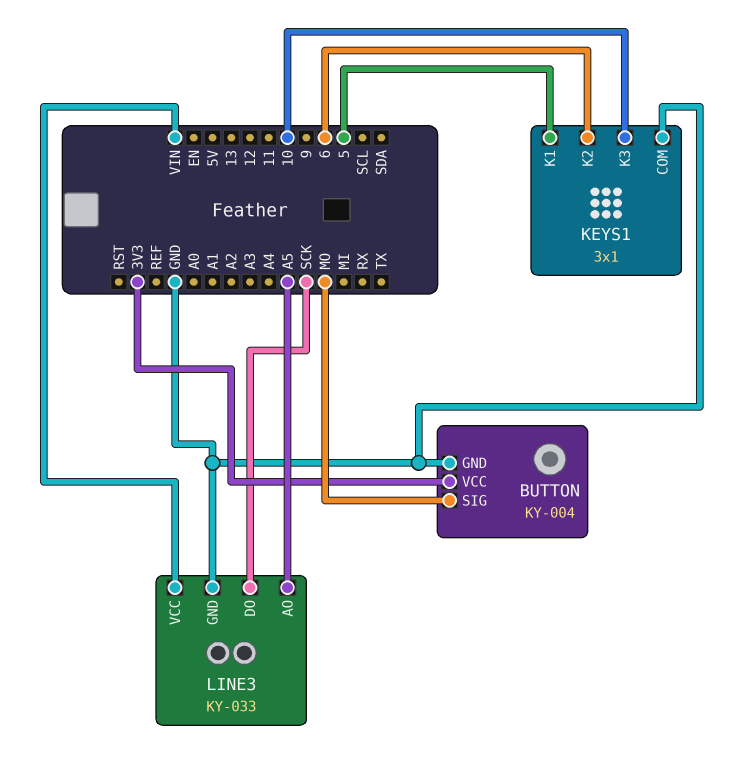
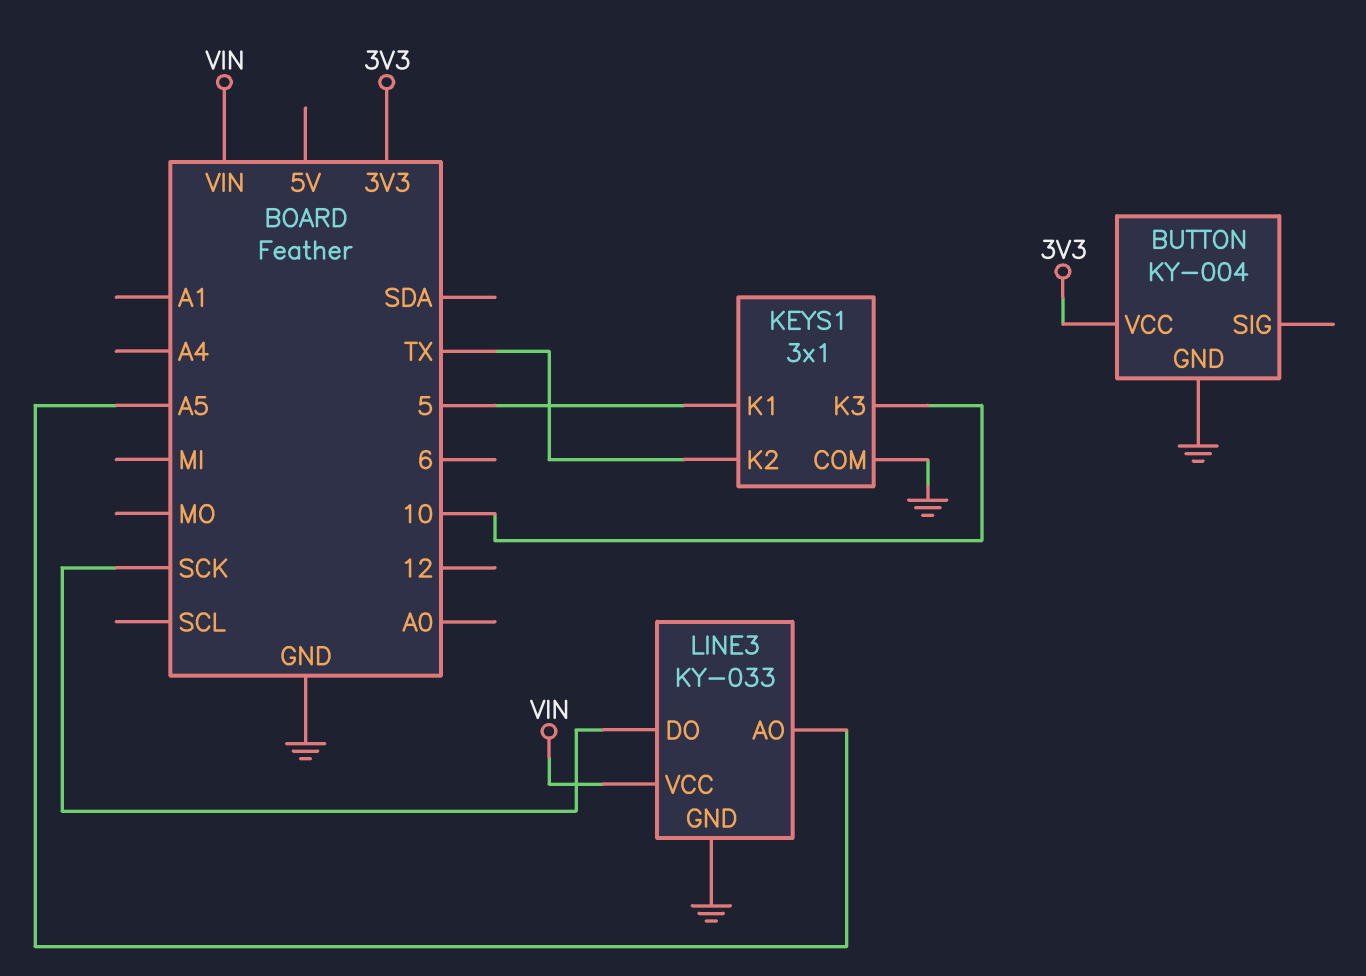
BUTTON pin SIG: MO -> none
KEYS1 pin K2: 6 -> TX

